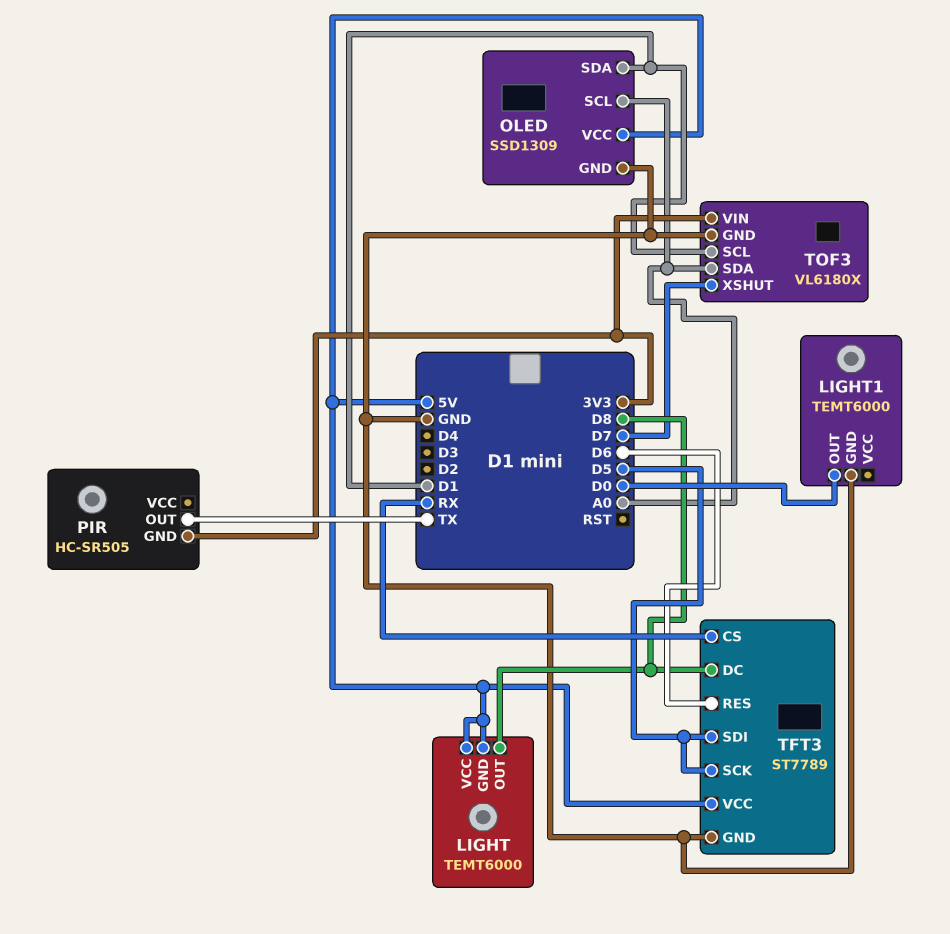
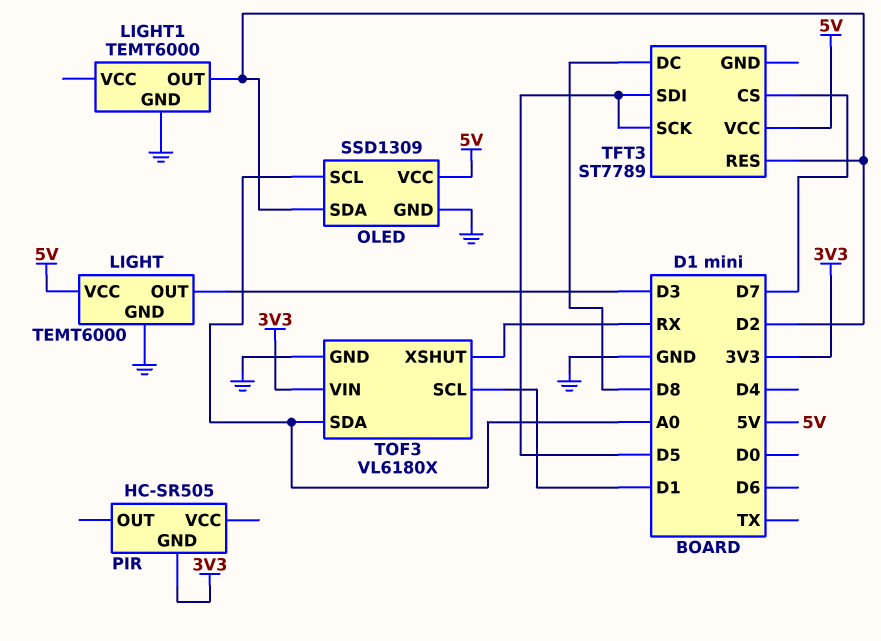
LIGHT pin GND: 5V -> GND
LIGHT pin OUT: D8 -> D3
LIGHT1 pin OUT: D0 -> D2
OLED pin SDA: D1 -> D2
PIR pin OUT: TX -> none
TFT3 pin CS: RX -> D7
TFT3 pin GND: GND -> none
TFT3 pin RES: D6 -> D2
TOF3 pin XSHUT: D7 -> RX

